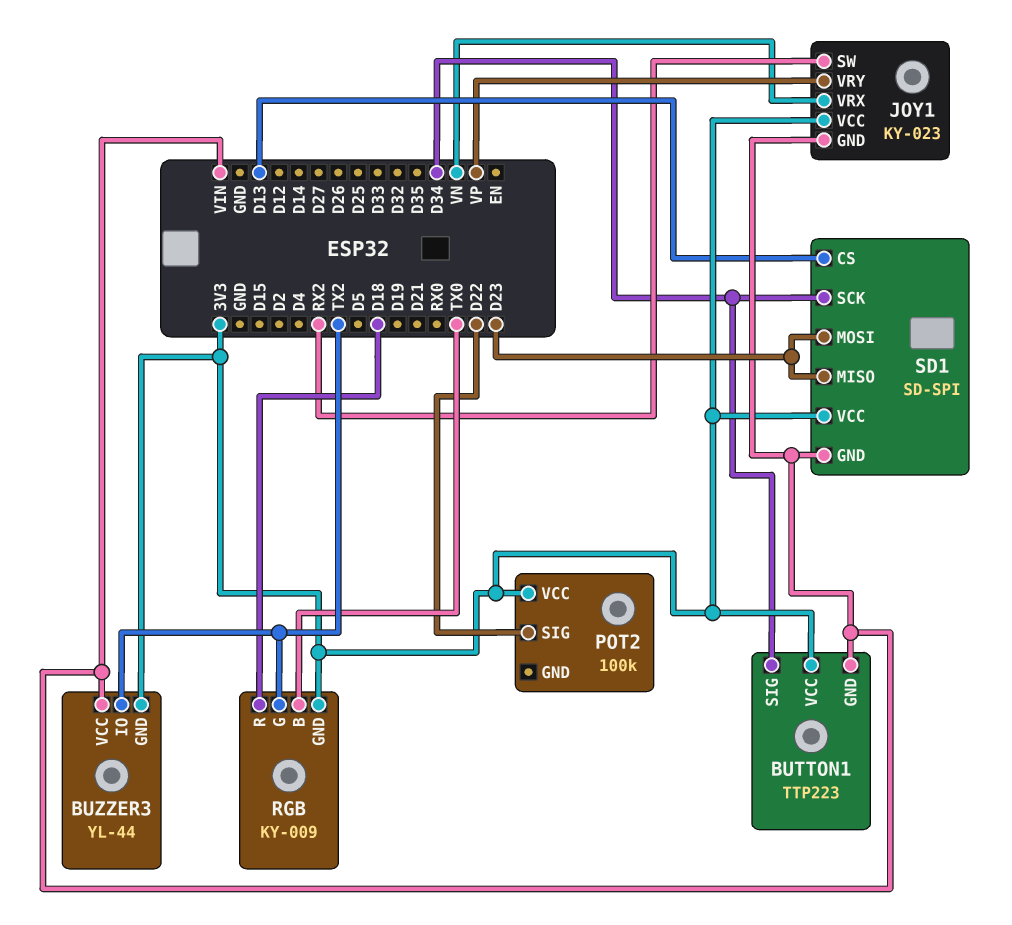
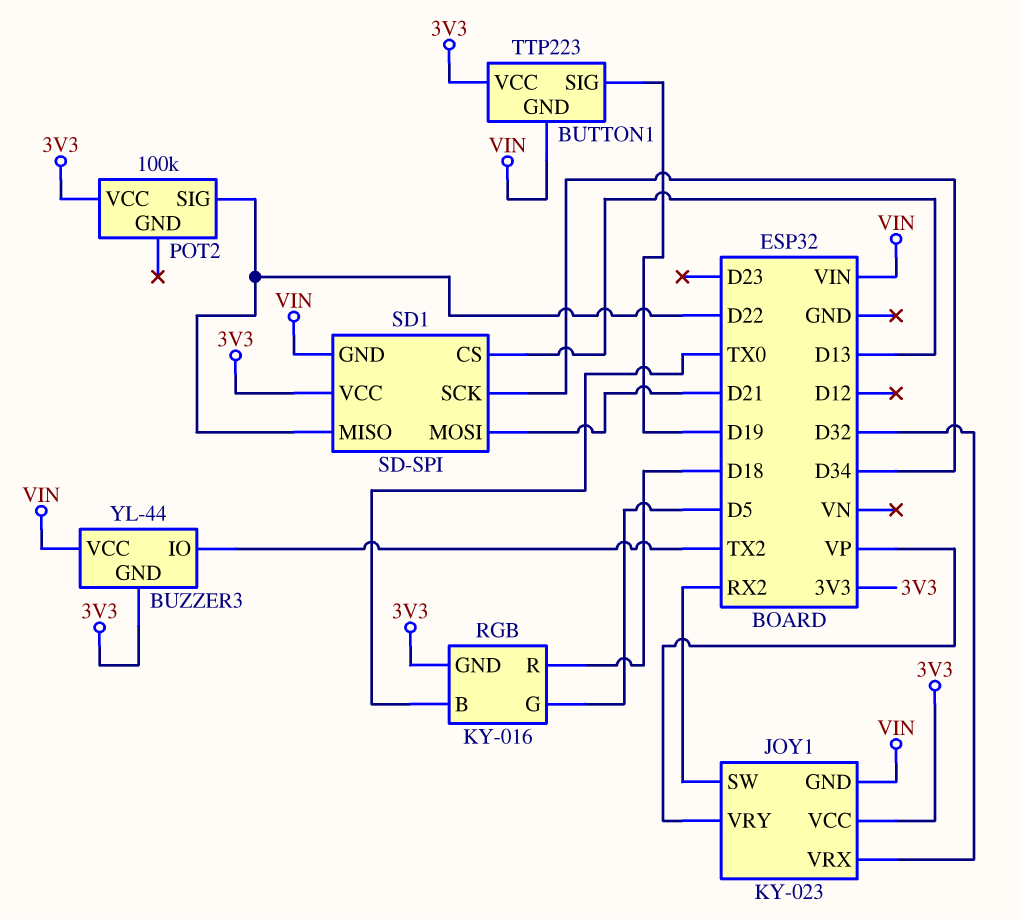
BUTTON1 pin SIG: D34 -> D19
JOY1 pin VRX: VN -> D32
RGB: KY-009 -> KY-016
RGB pin G: TX2 -> D5
SD1 pin MISO: D23 -> D22
SD1 pin MOSI: D23 -> D21

